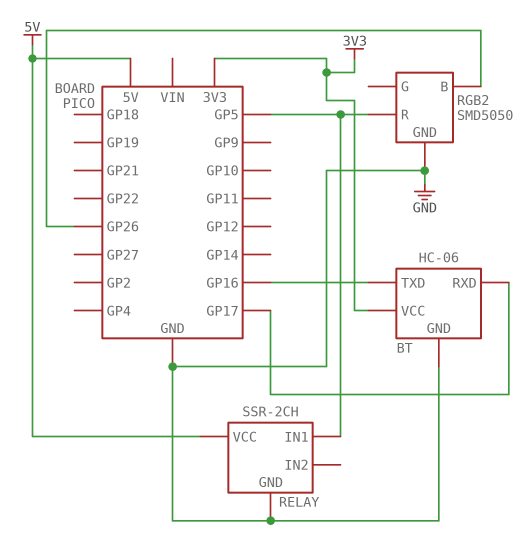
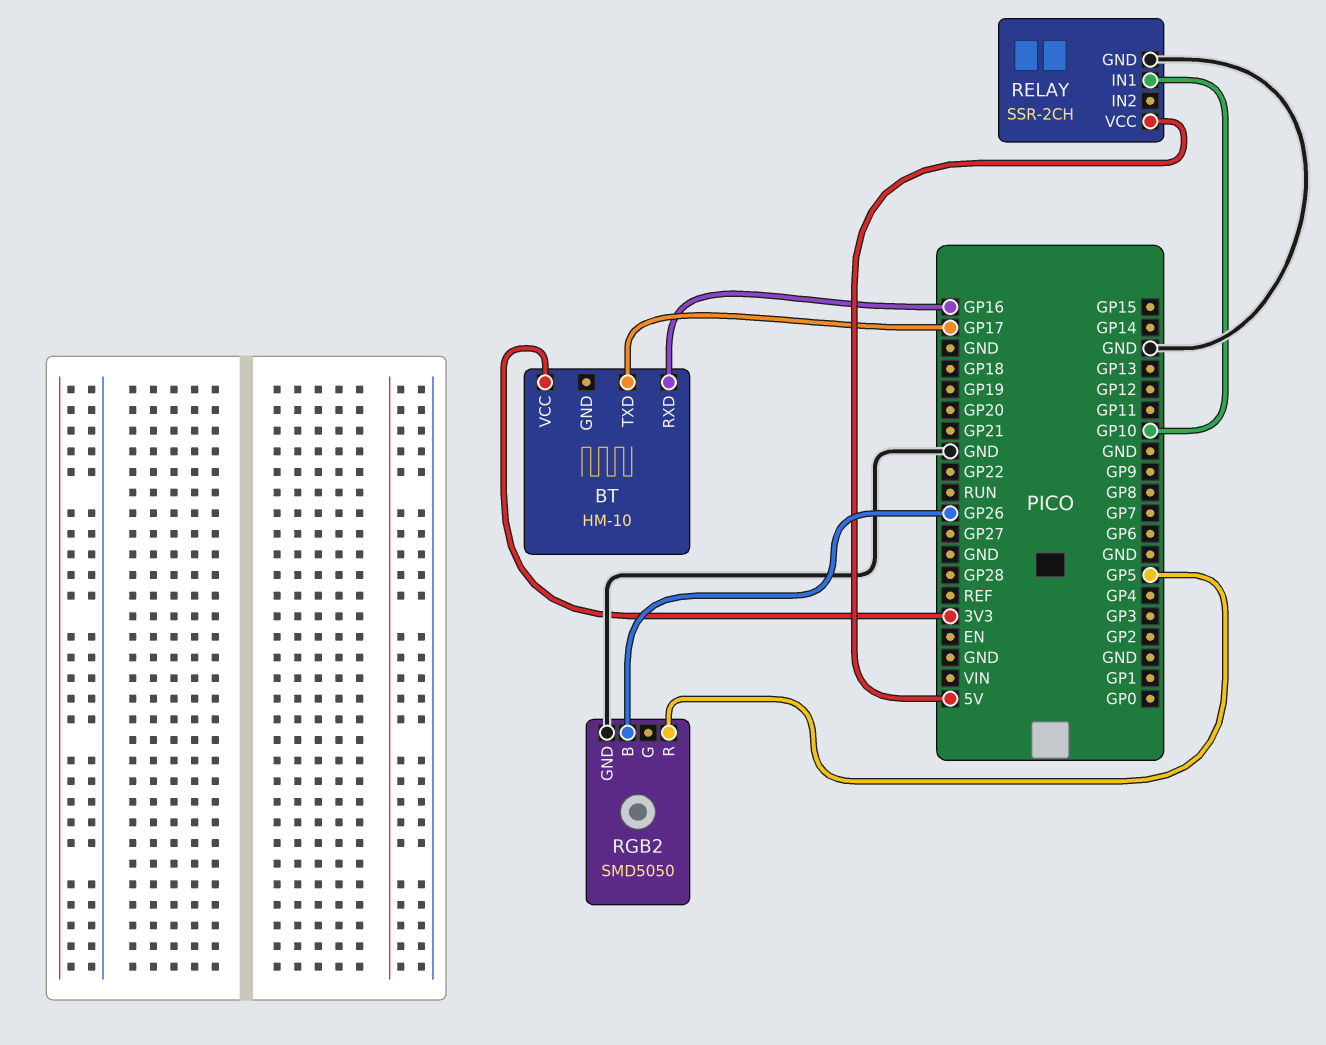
BT: HC-06 -> HM-10
BT pin GND: GND -> none
BT pin RXD: GP17 -> GP16
BT pin TXD: GP16 -> GP17
RELAY pin IN1: GP5 -> GP10

